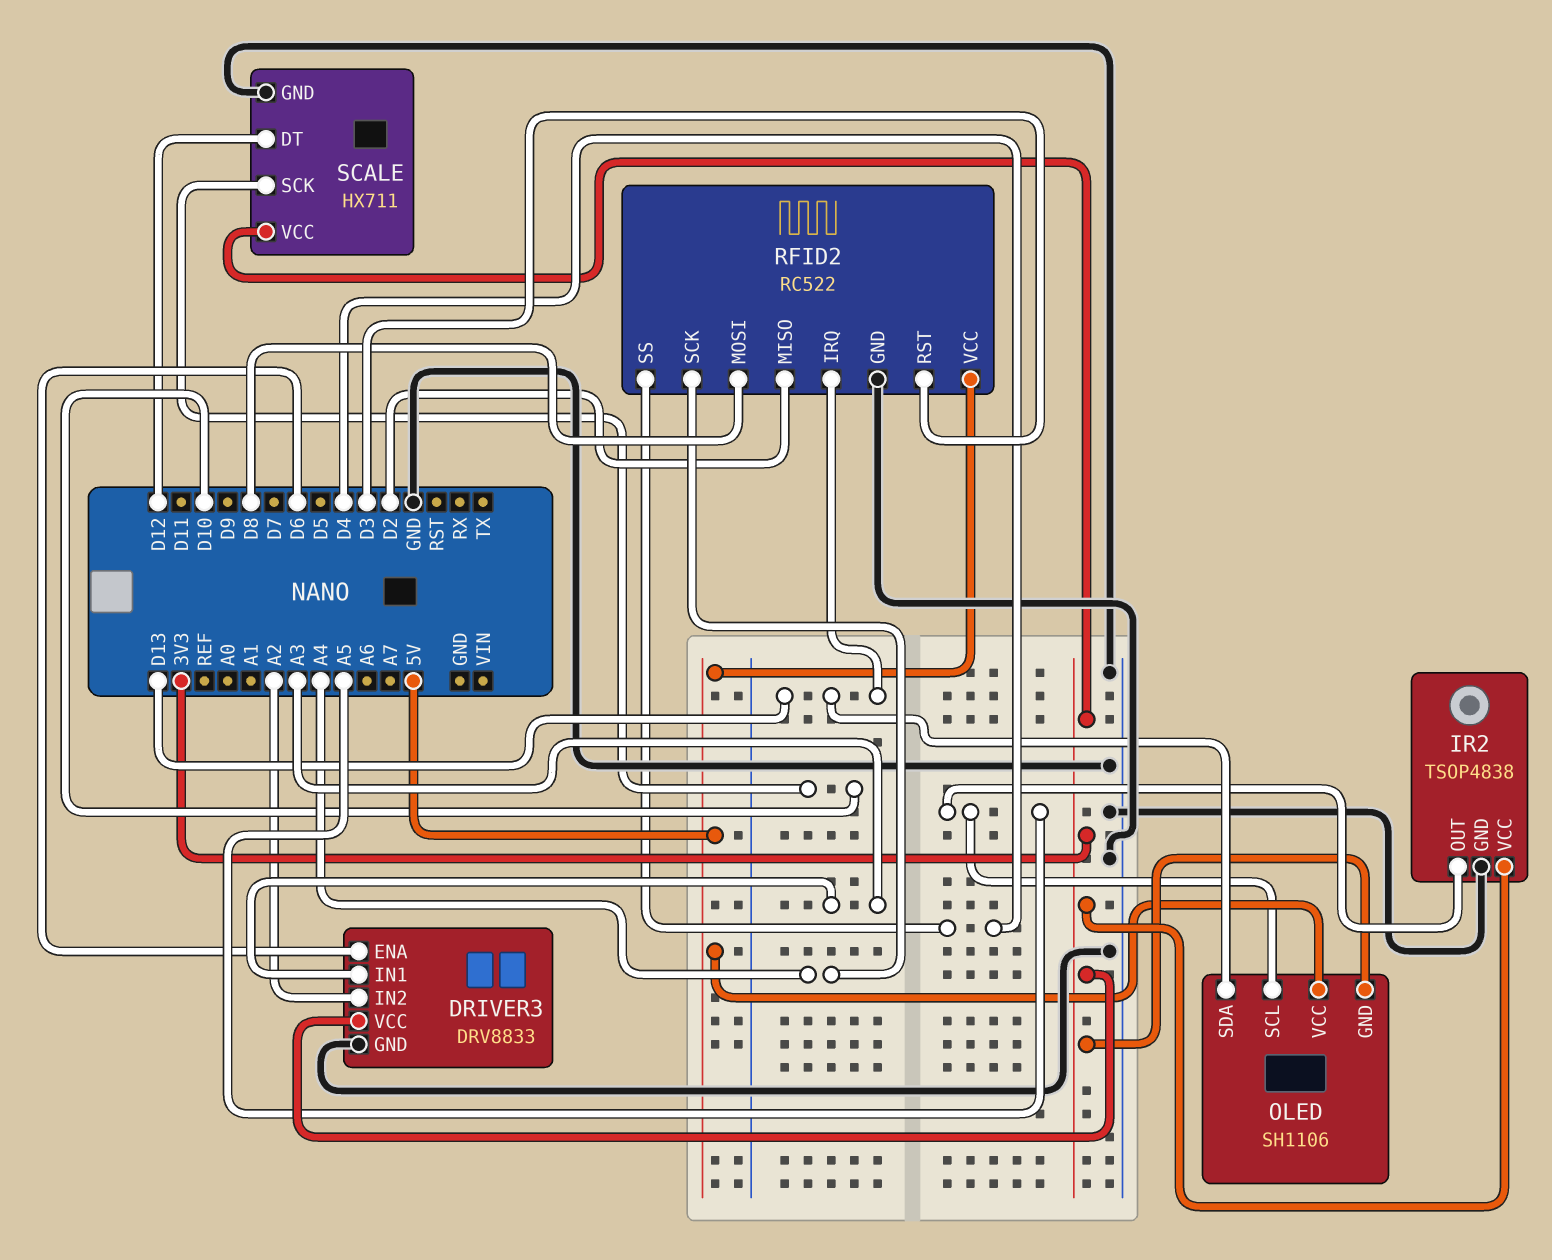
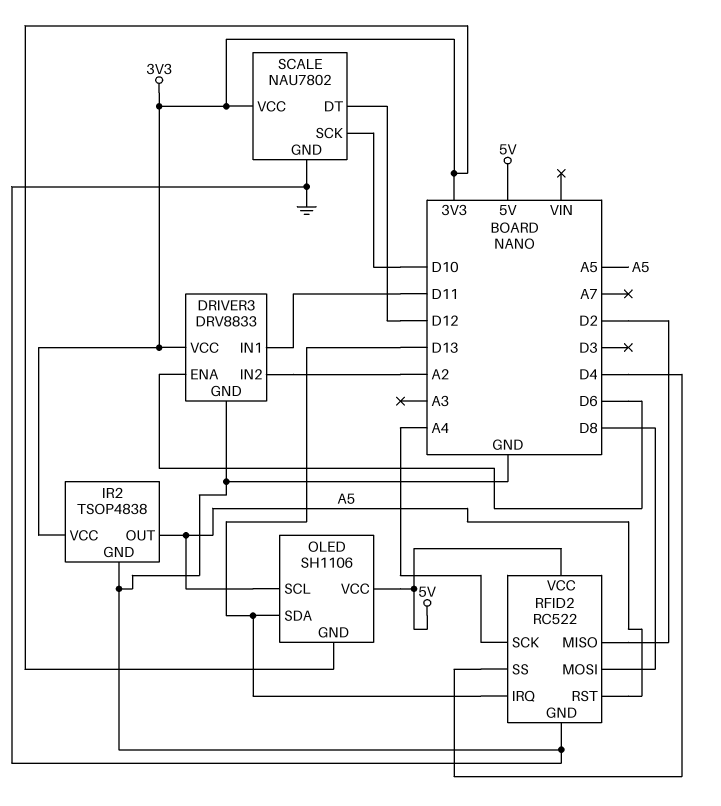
DRIVER3 pin IN1: A3 -> D11
RFID2 pin RST: D3 -> A5
SCALE: HX711 -> NAU7802

